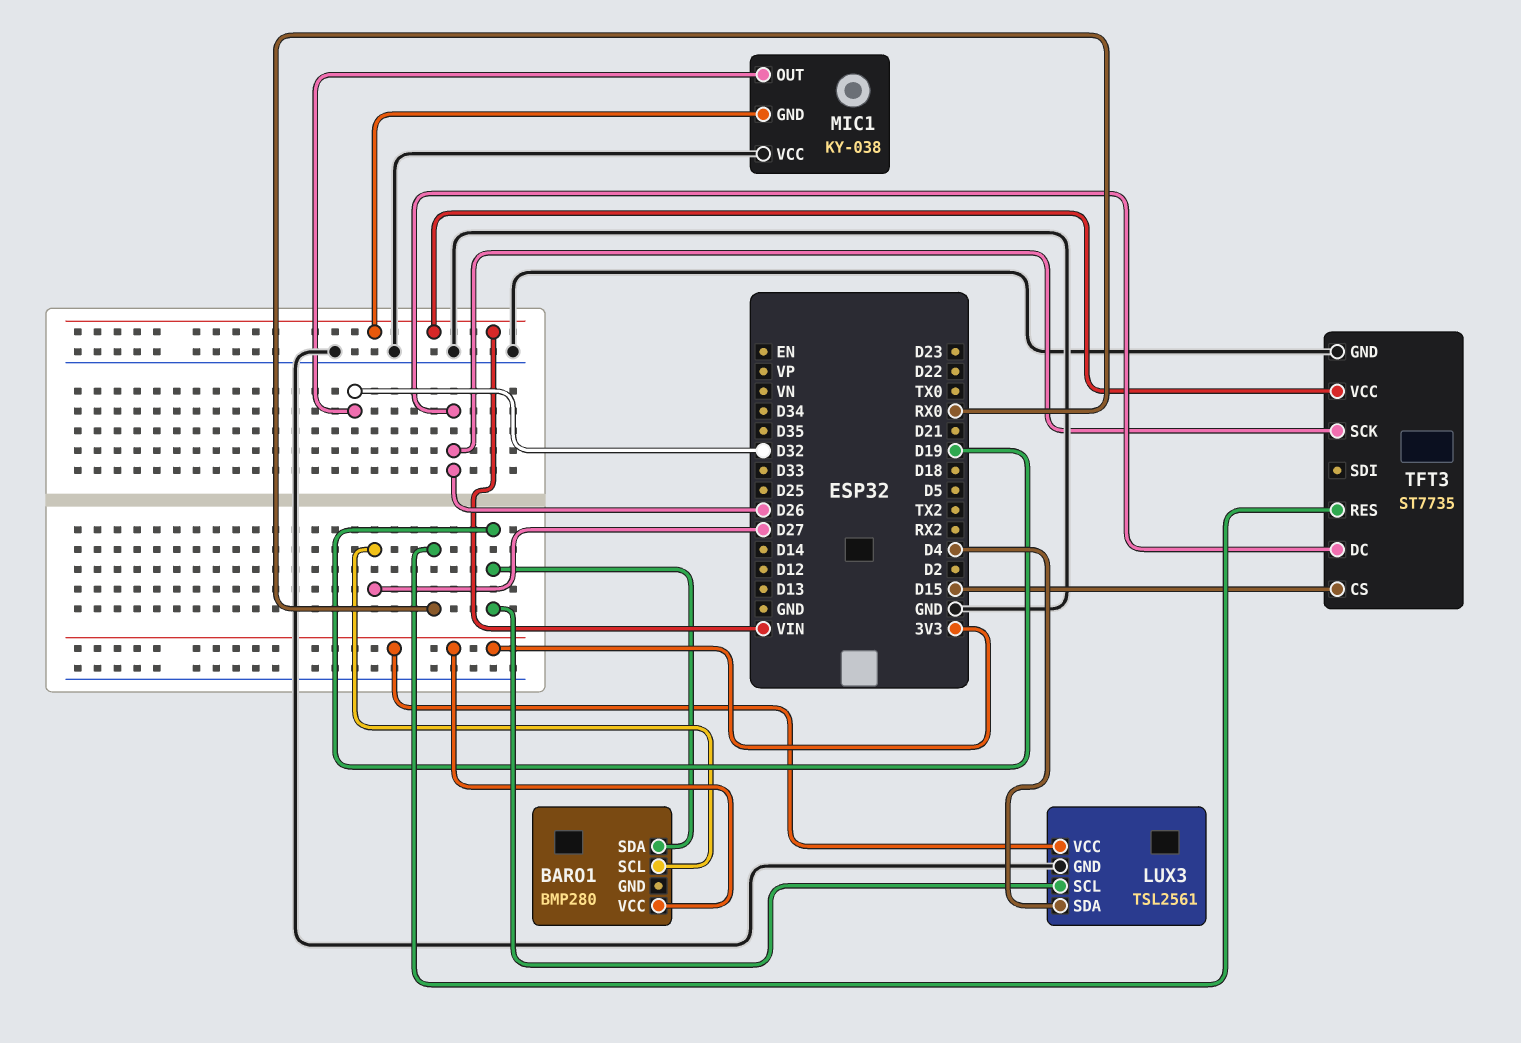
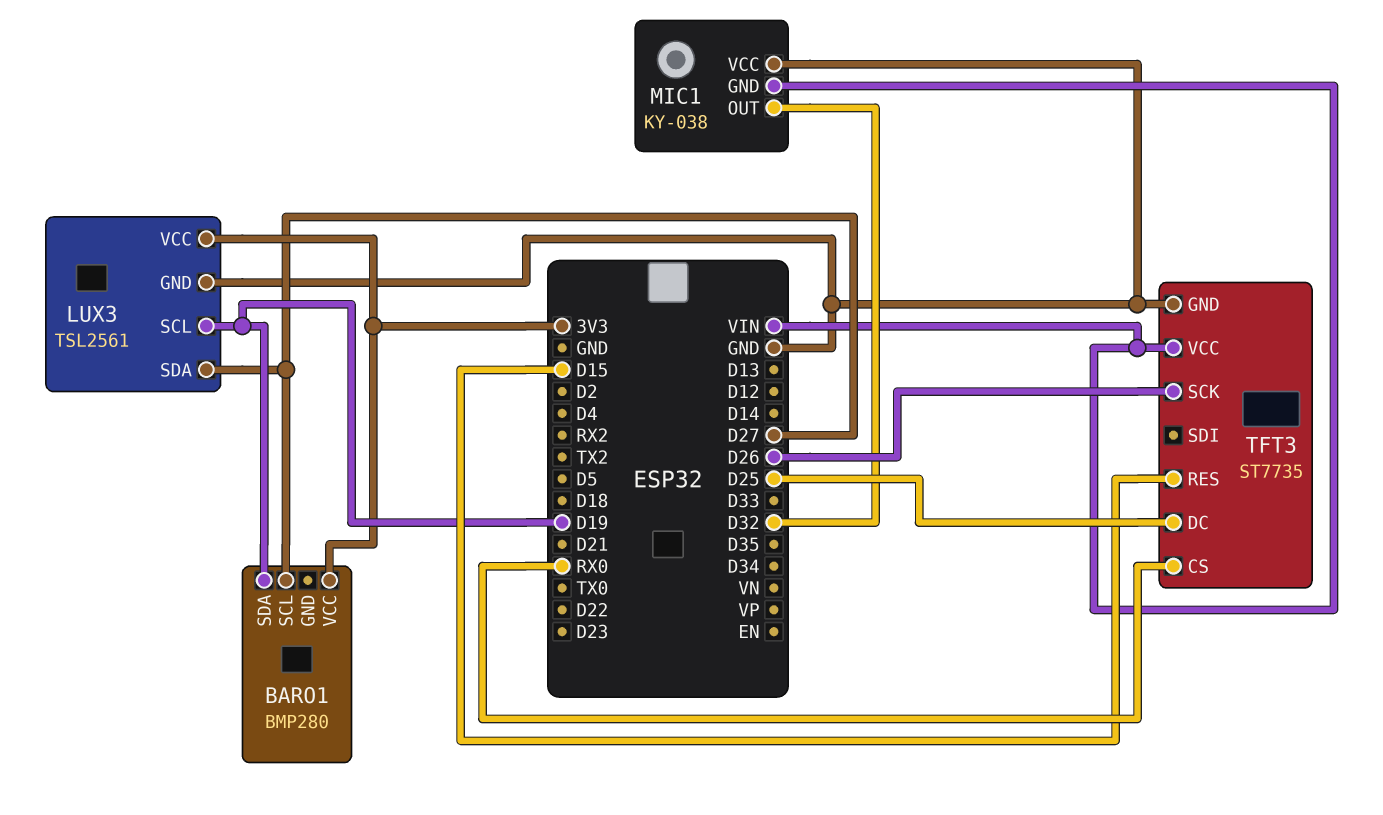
LUX3 pin SDA: D4 -> D27
TFT3 pin CS: D15 -> RX0
TFT3 pin DC: D26 -> D25
TFT3 pin RES: RX0 -> D15

